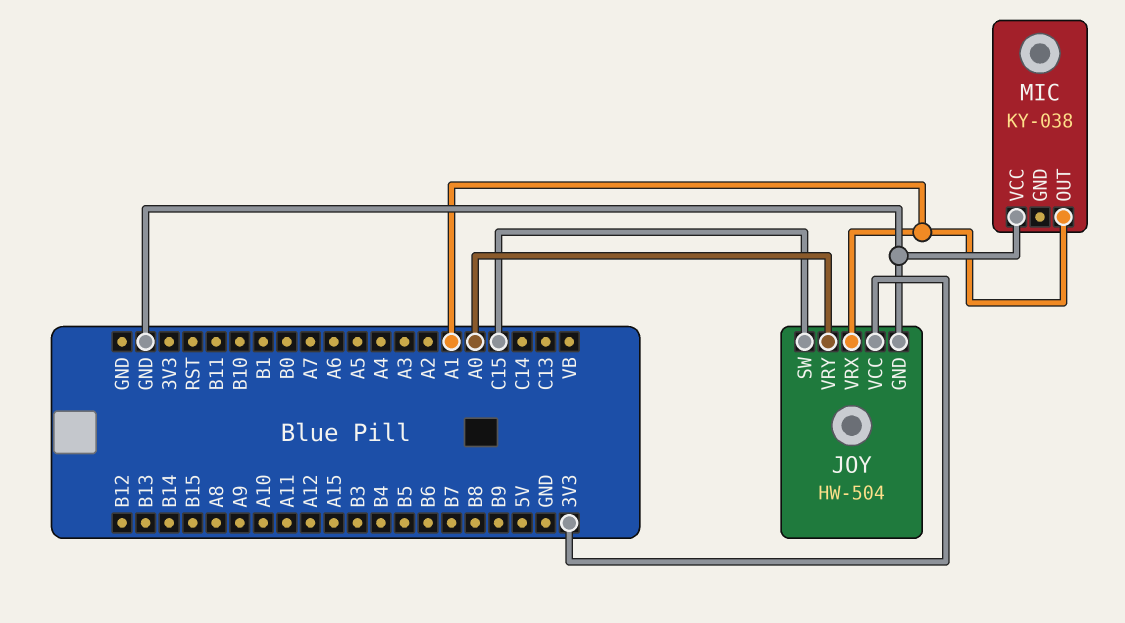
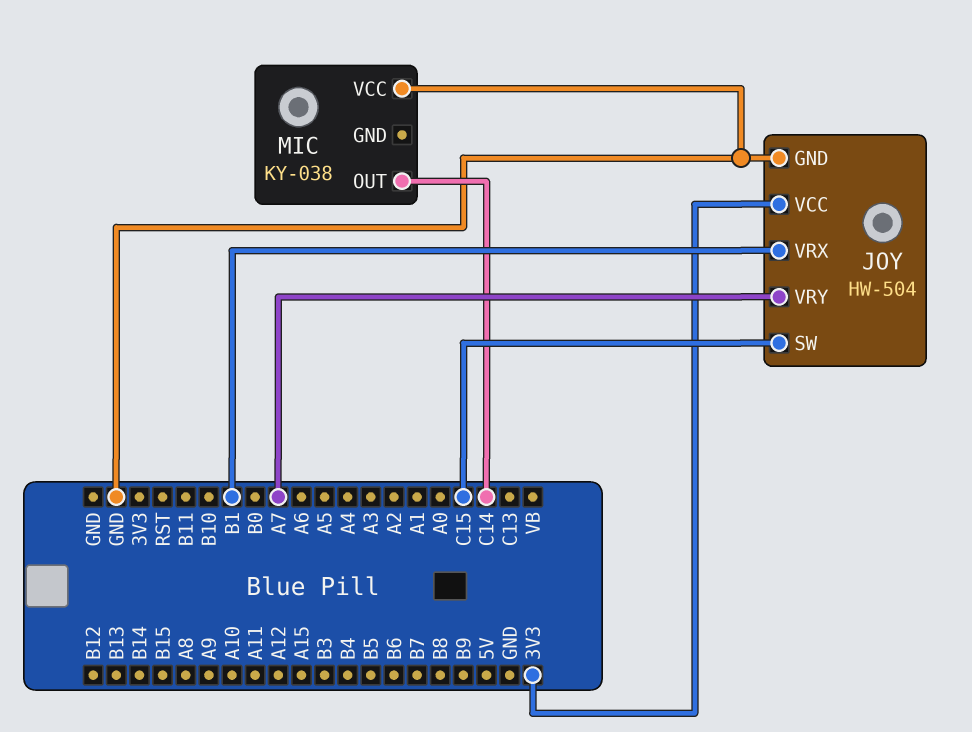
JOY pin VRX: A1 -> B1
JOY pin VRY: A0 -> A7
MIC pin OUT: A1 -> C14

